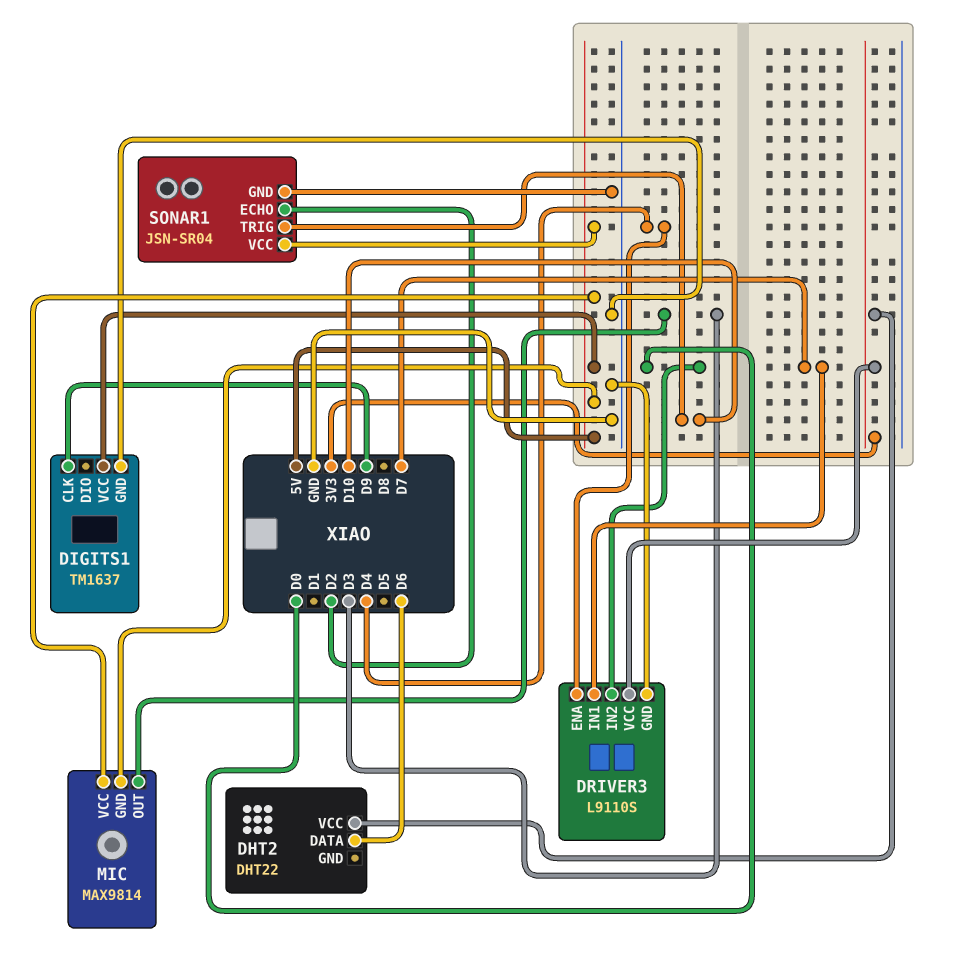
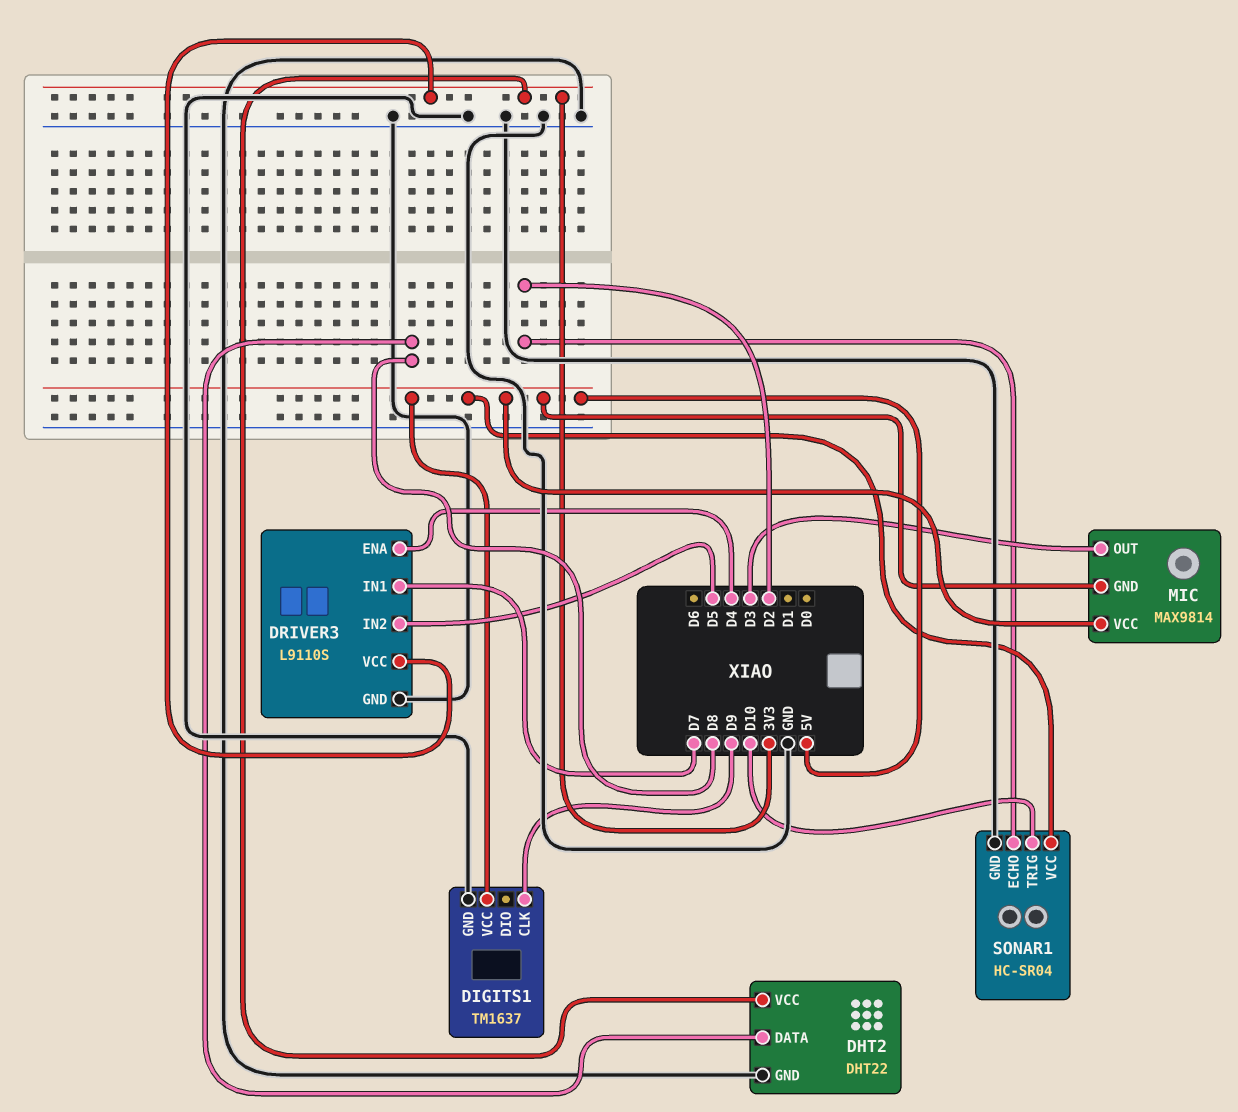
DHT2 pin DATA: D6 -> D8
DHT2 pin GND: none -> GND
DRIVER3 pin IN2: D0 -> D5
SONAR1: JSN-SR04 -> HC-SR04

